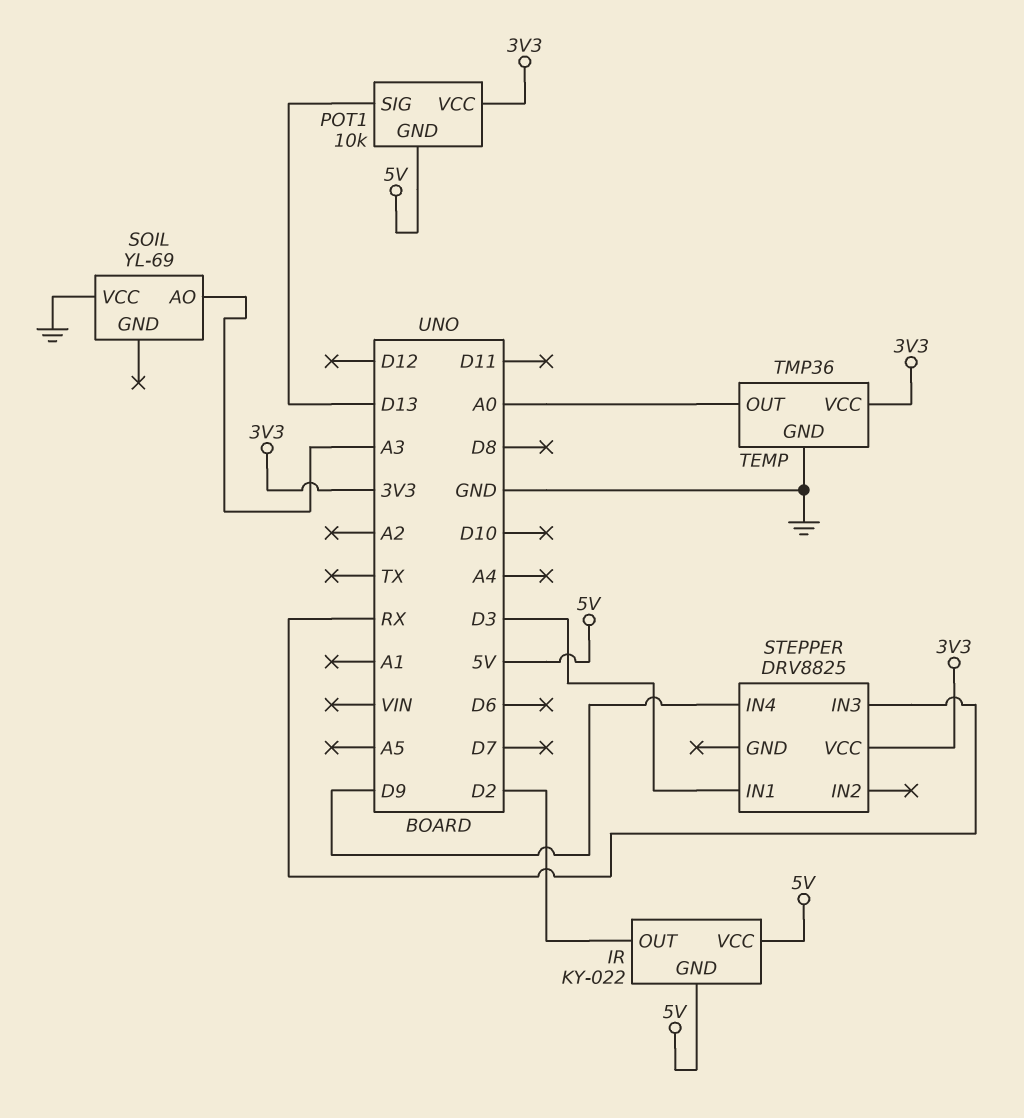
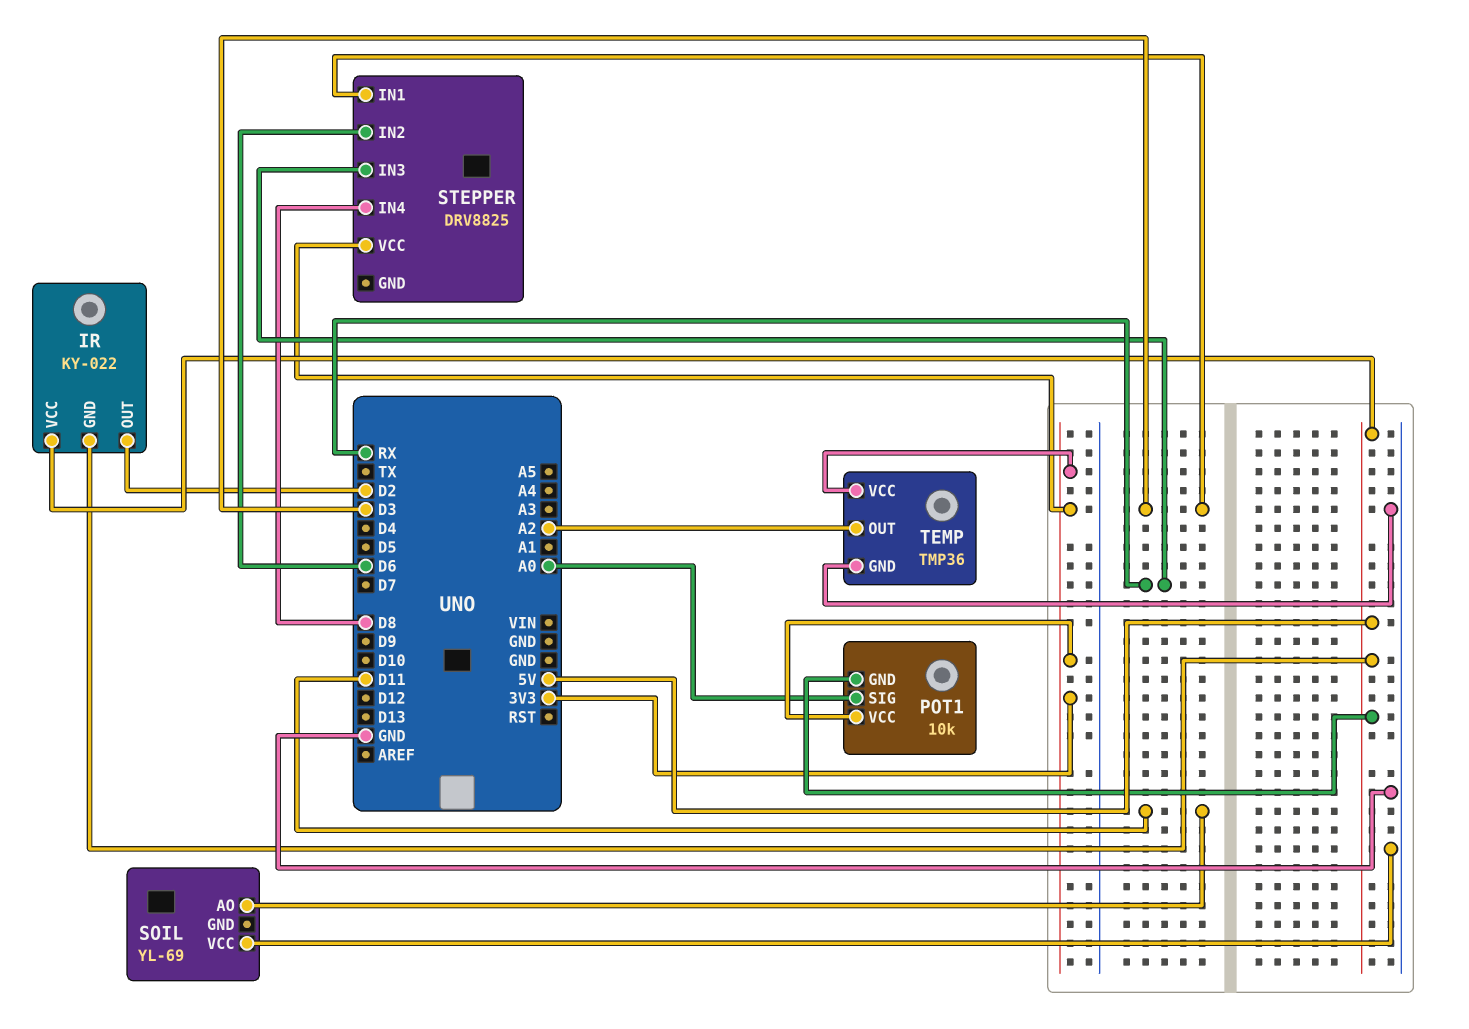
POT1 pin SIG: D13 -> A0
SOIL pin AO: A3 -> D11
STEPPER pin IN2: none -> D6
STEPPER pin IN4: D9 -> D8
TEMP pin OUT: A0 -> A2

